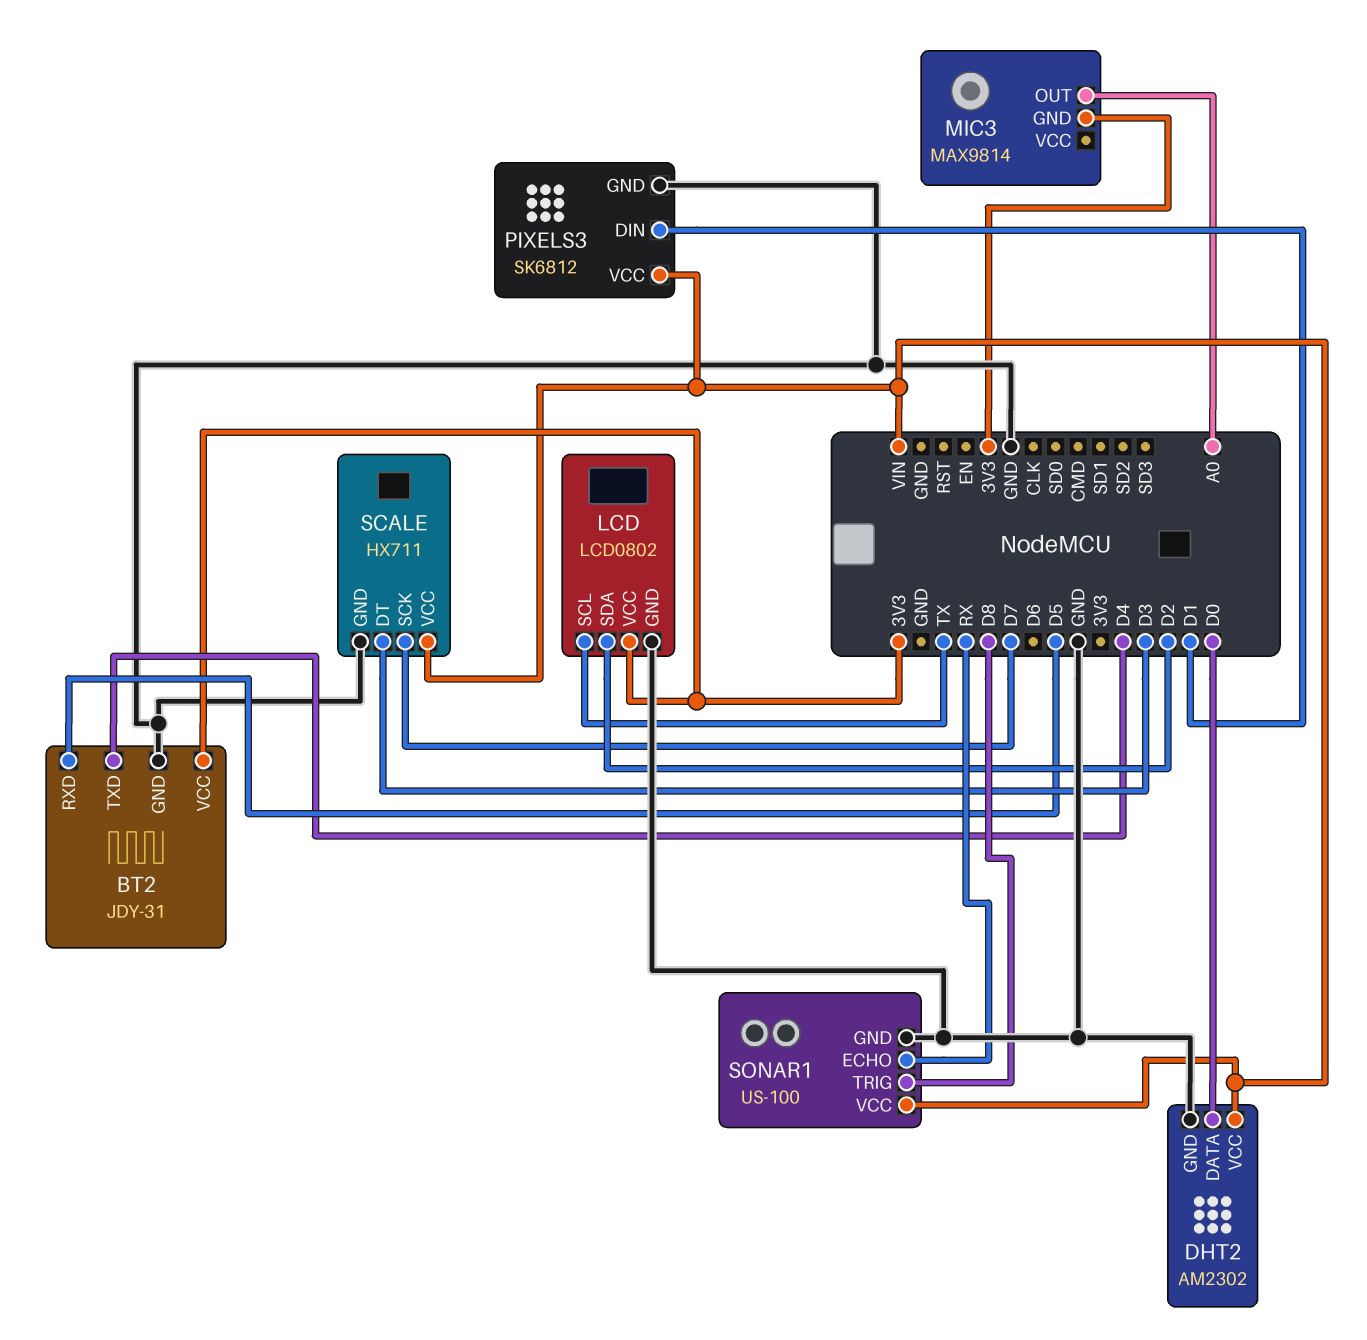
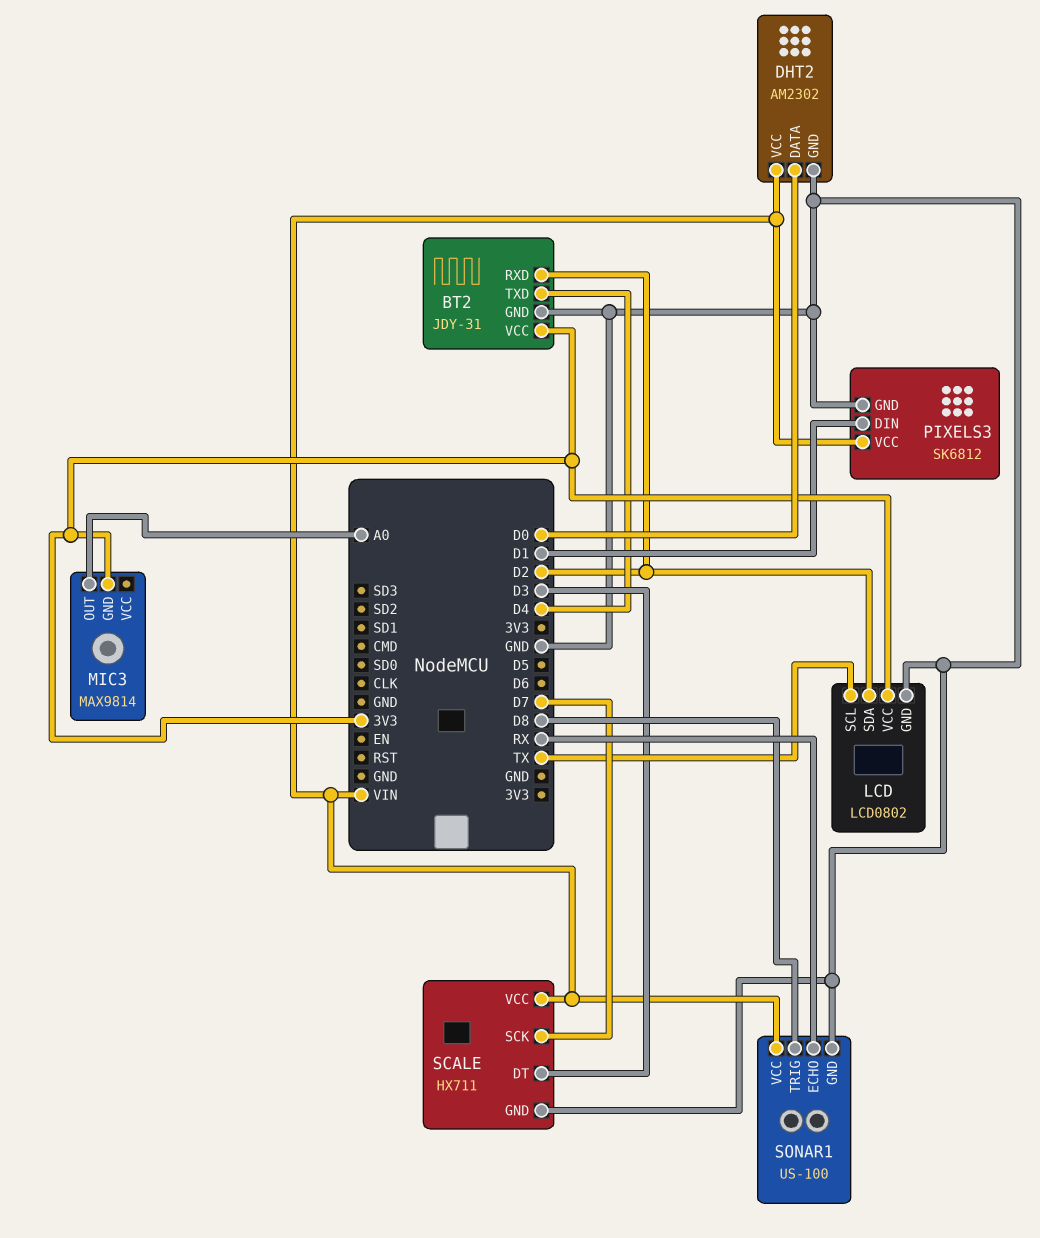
BT2 pin RXD: D5 -> D2

